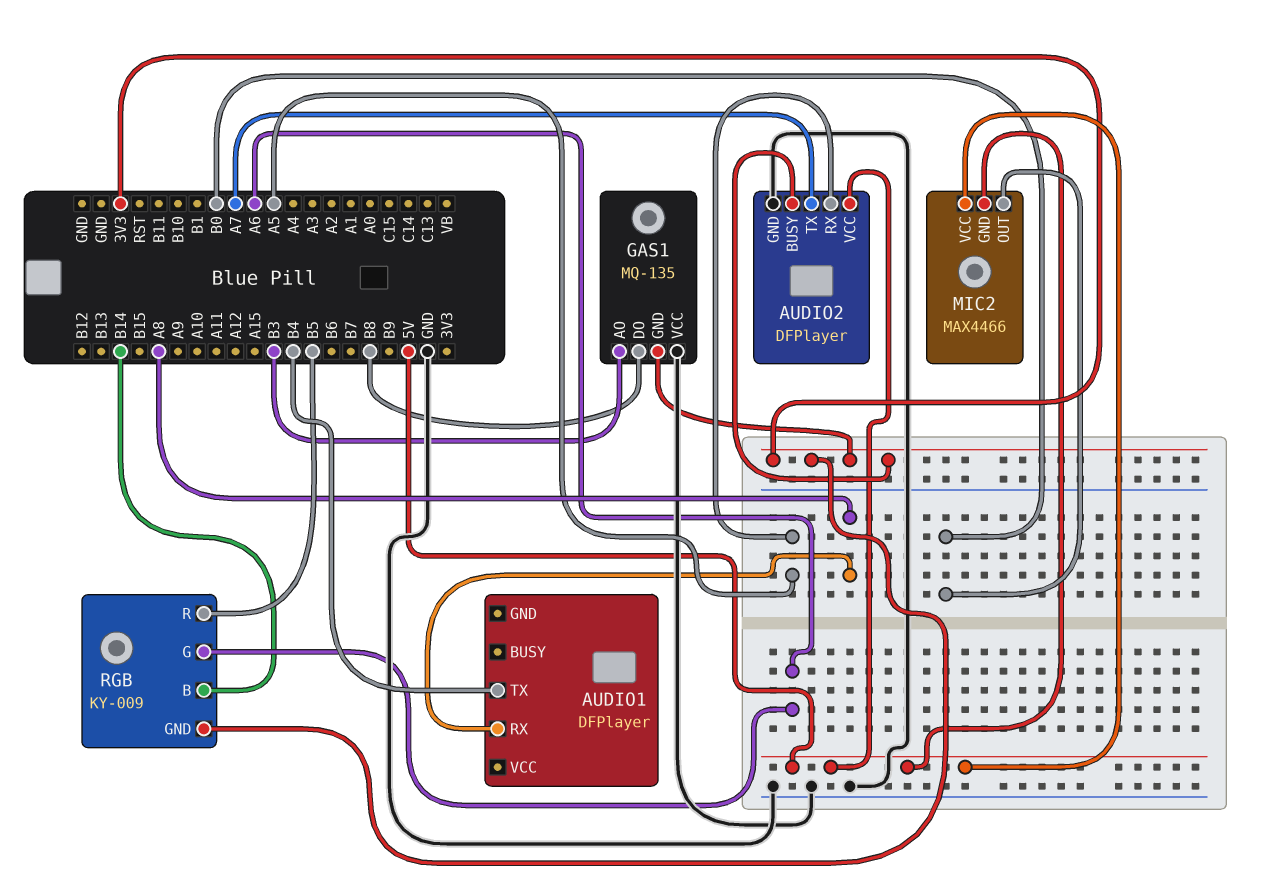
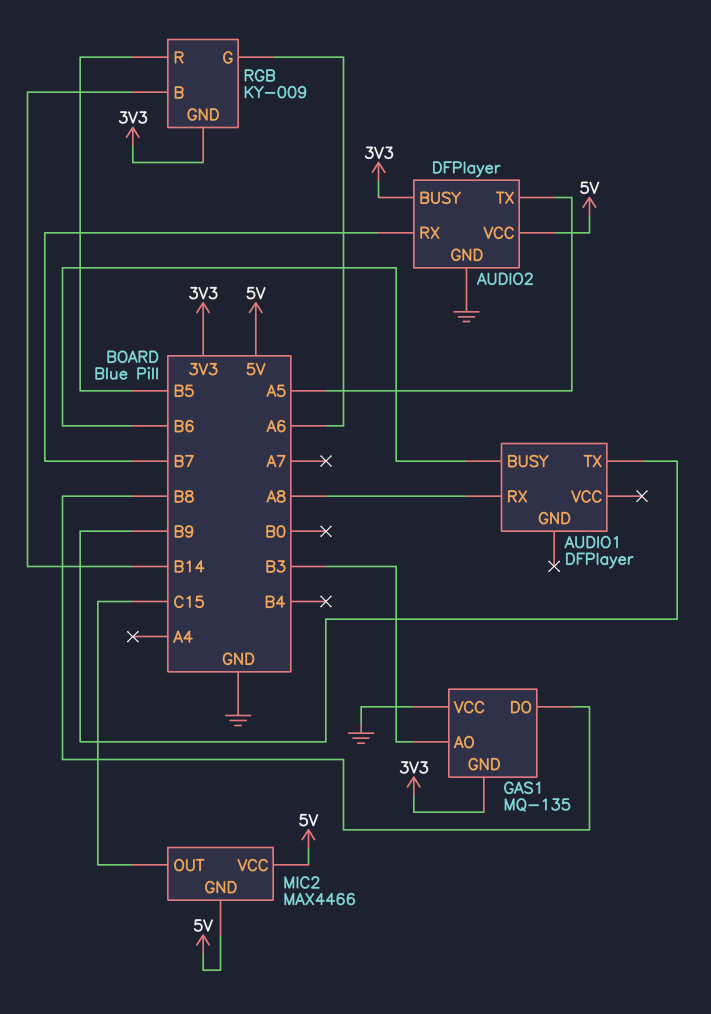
AUDIO1 pin BUSY: none -> B6
AUDIO1 pin TX: B4 -> B9
AUDIO2 pin RX: A5 -> B7
AUDIO2 pin TX: A7 -> A5
MIC2 pin OUT: B0 -> C15

